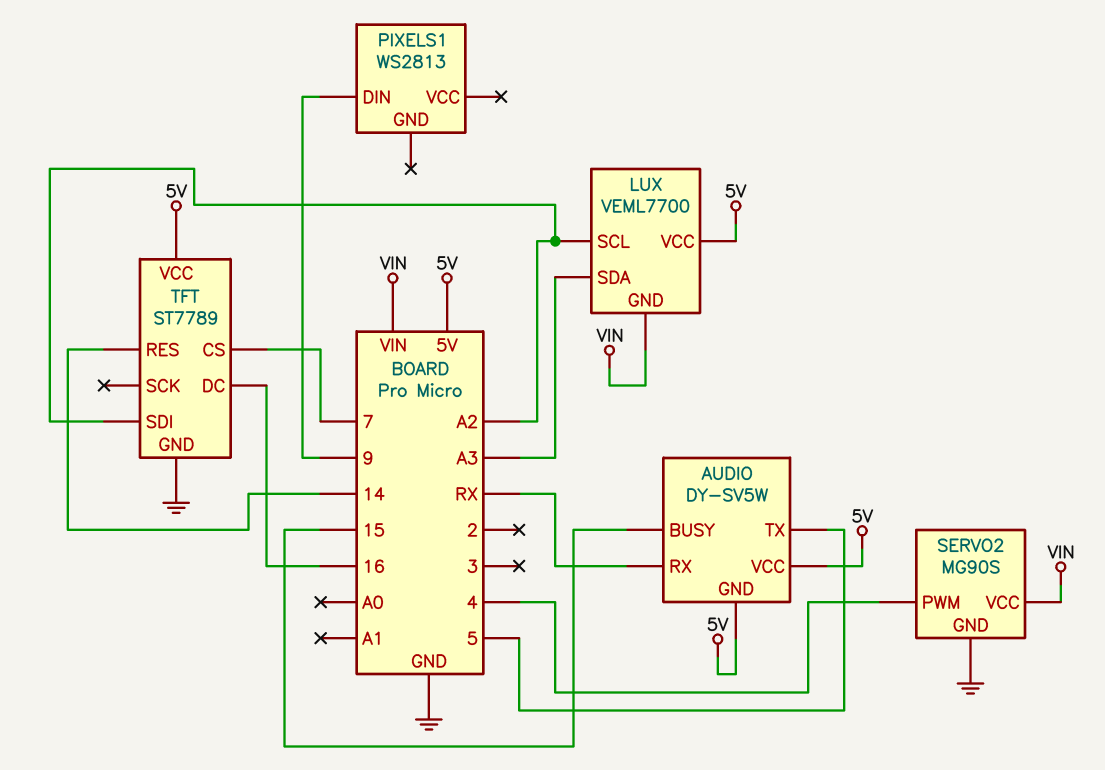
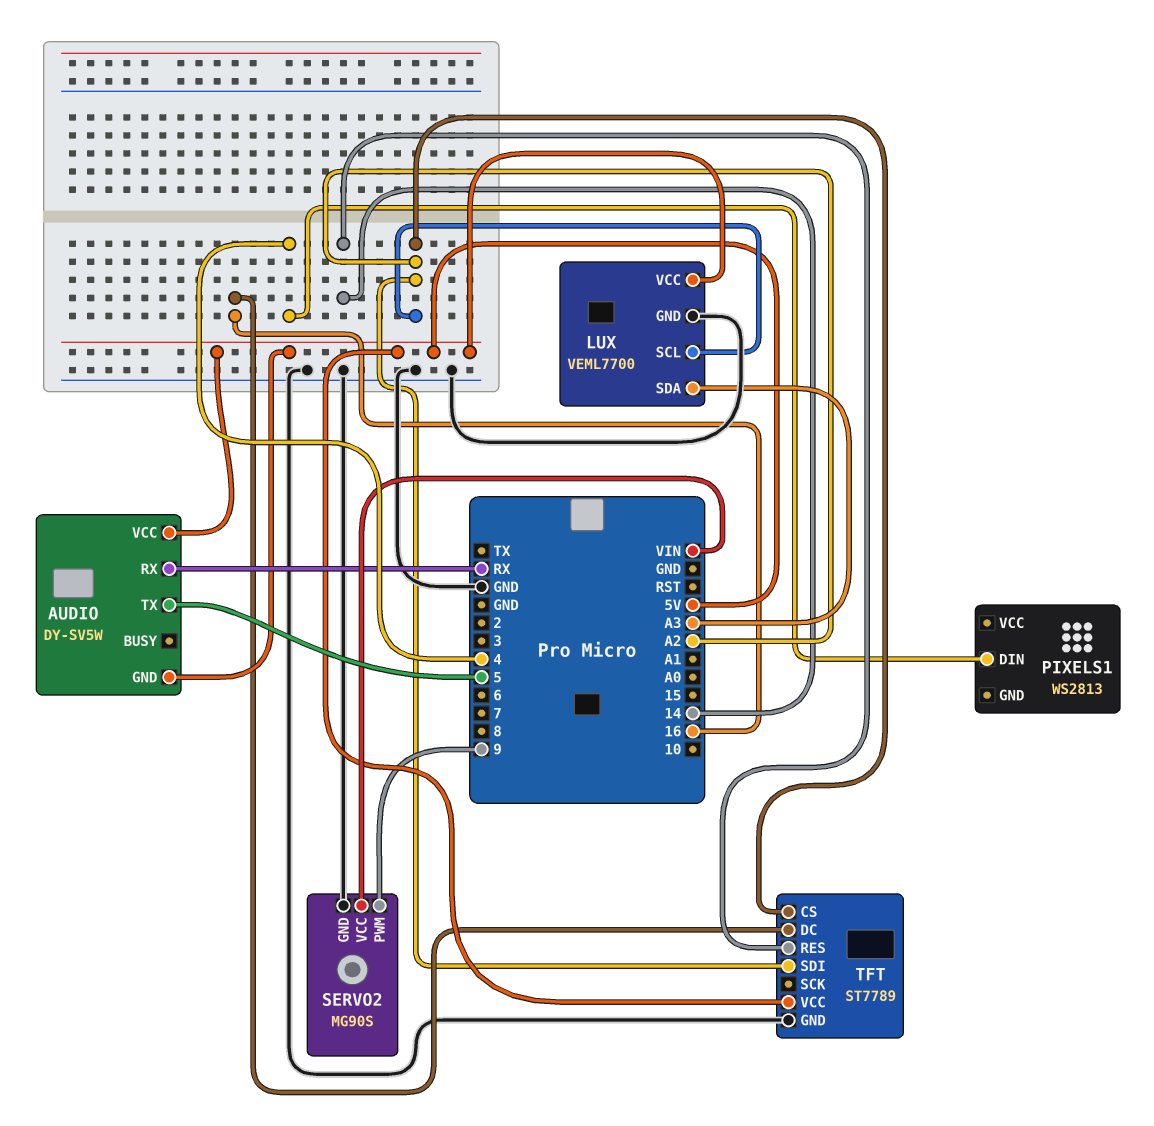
AUDIO pin BUSY: 15 -> none
LUX pin GND: VIN -> GND
PIXELS1 pin DIN: 9 -> 4
SERVO2 pin PWM: 4 -> 9
TFT pin CS: 7 -> A2

